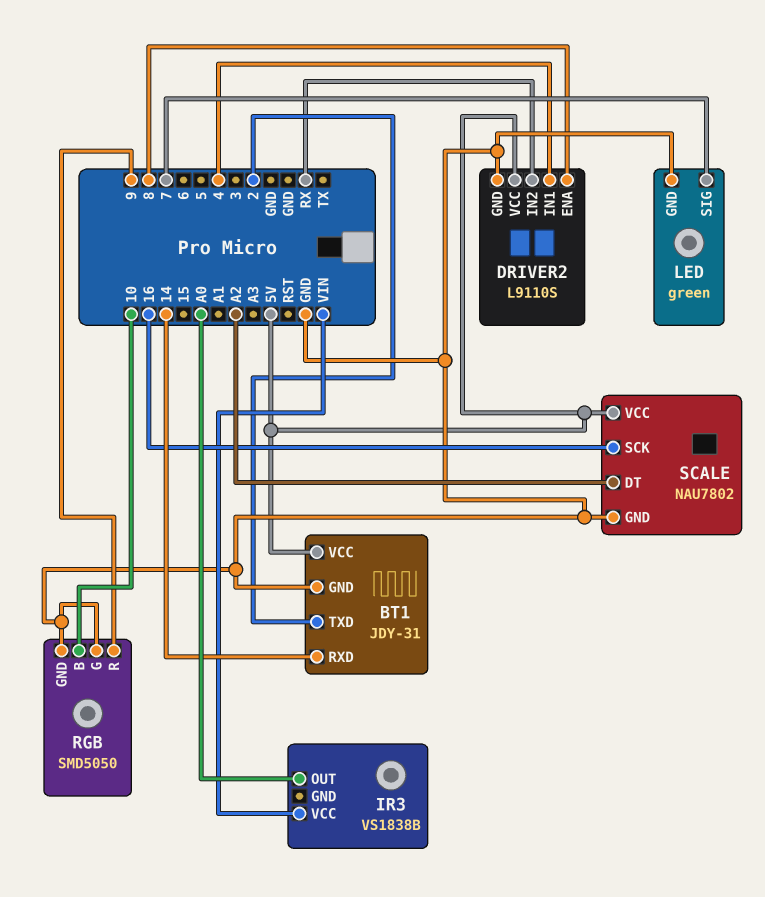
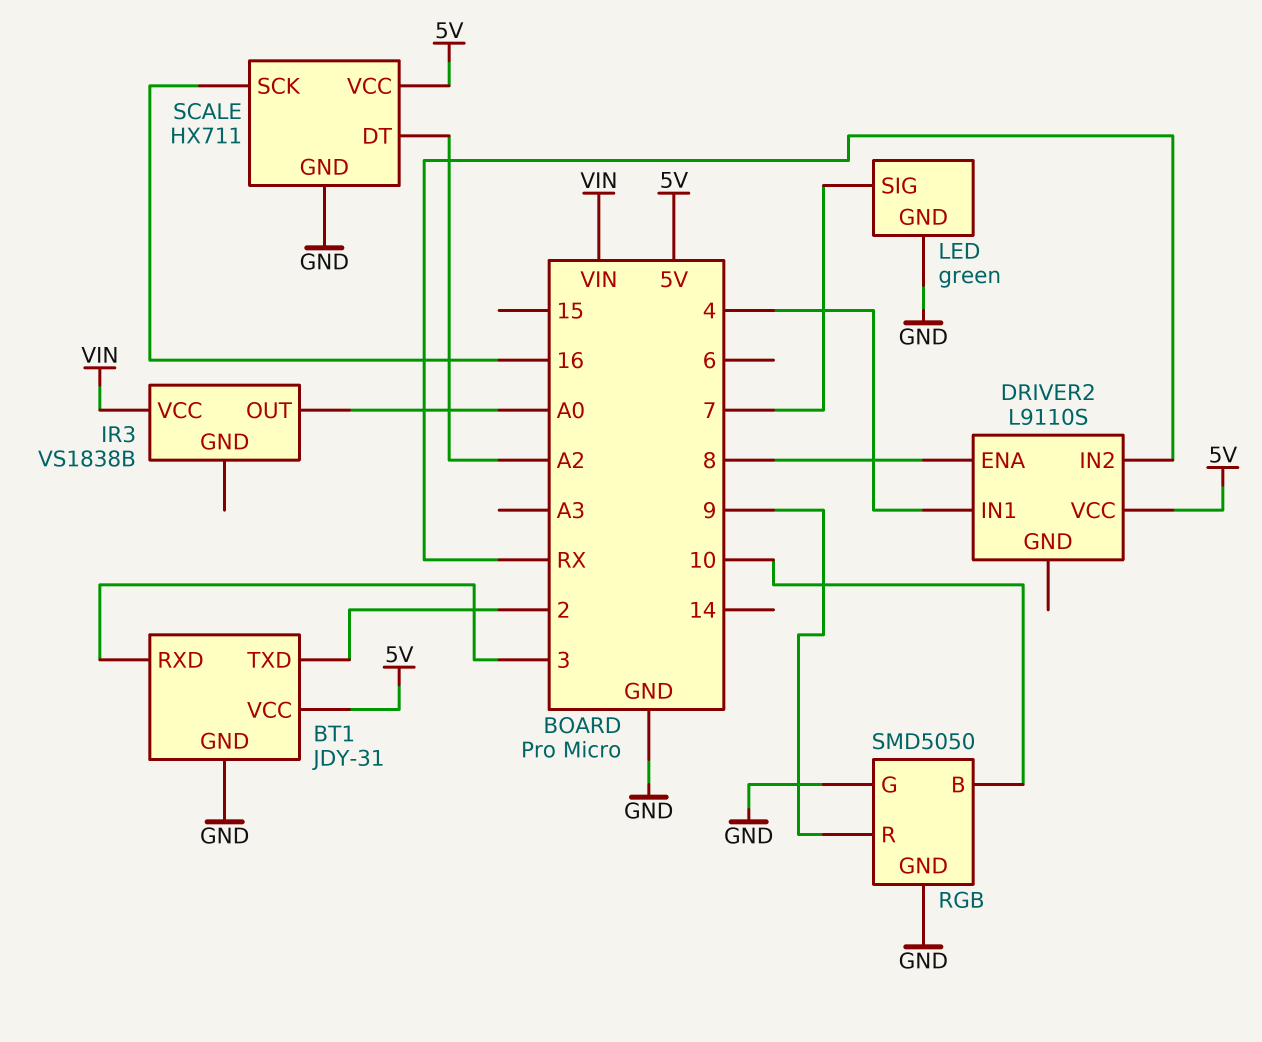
BT1 pin RXD: 14 -> 3
DRIVER2 pin GND: GND -> none
SCALE: NAU7802 -> HX711

